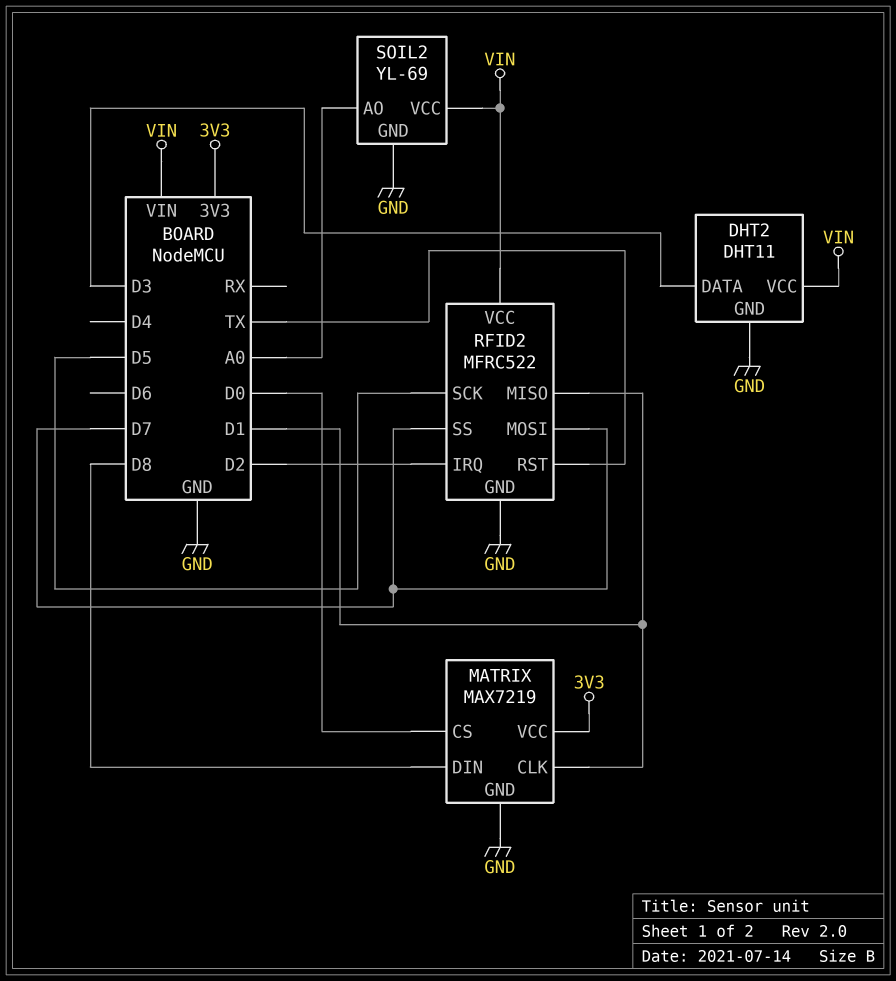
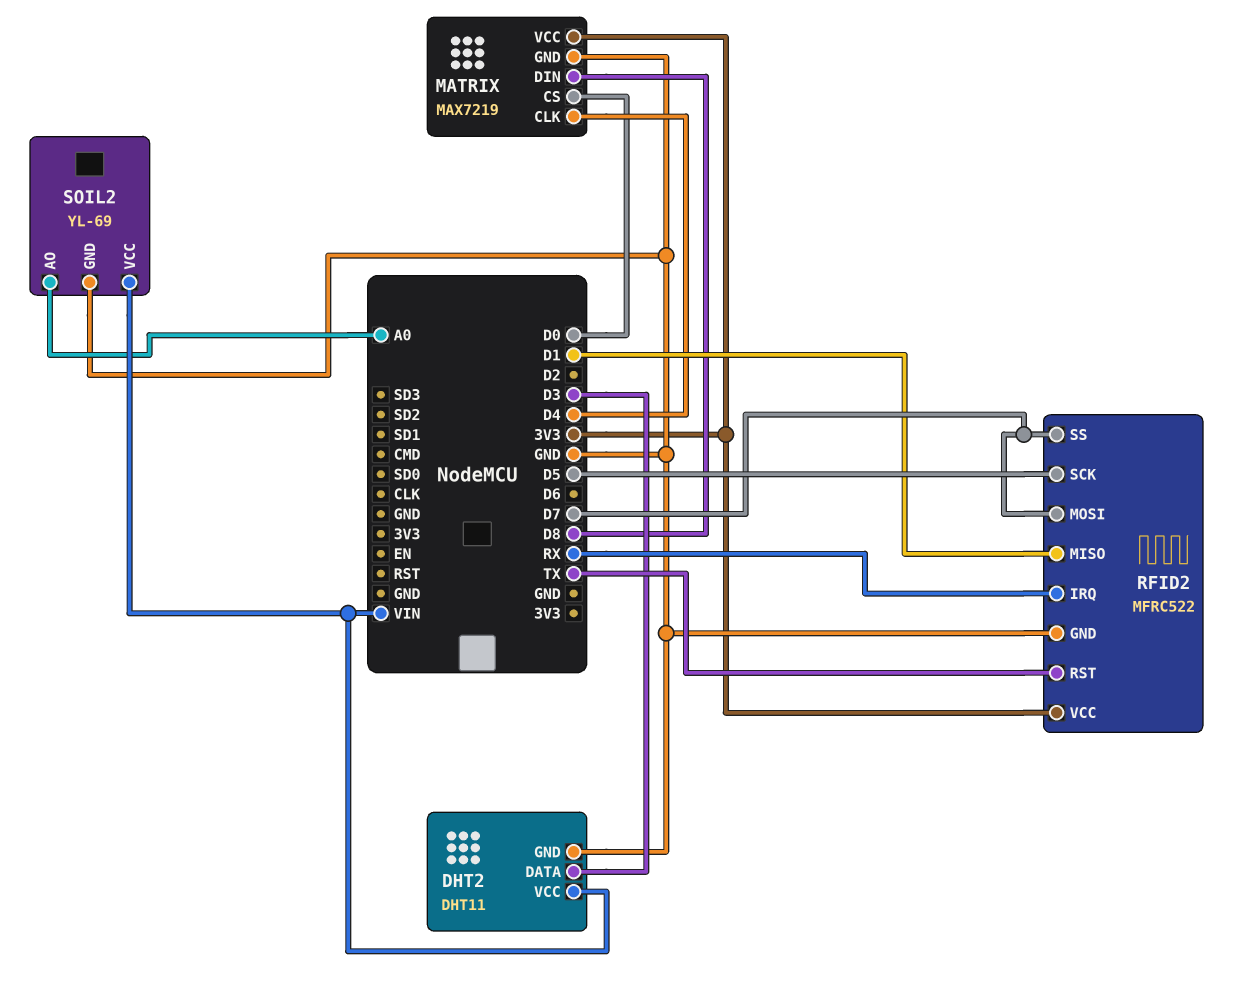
MATRIX pin CLK: D1 -> D4
RFID2 pin IRQ: D2 -> RX
RFID2 pin VCC: VIN -> 3V3

